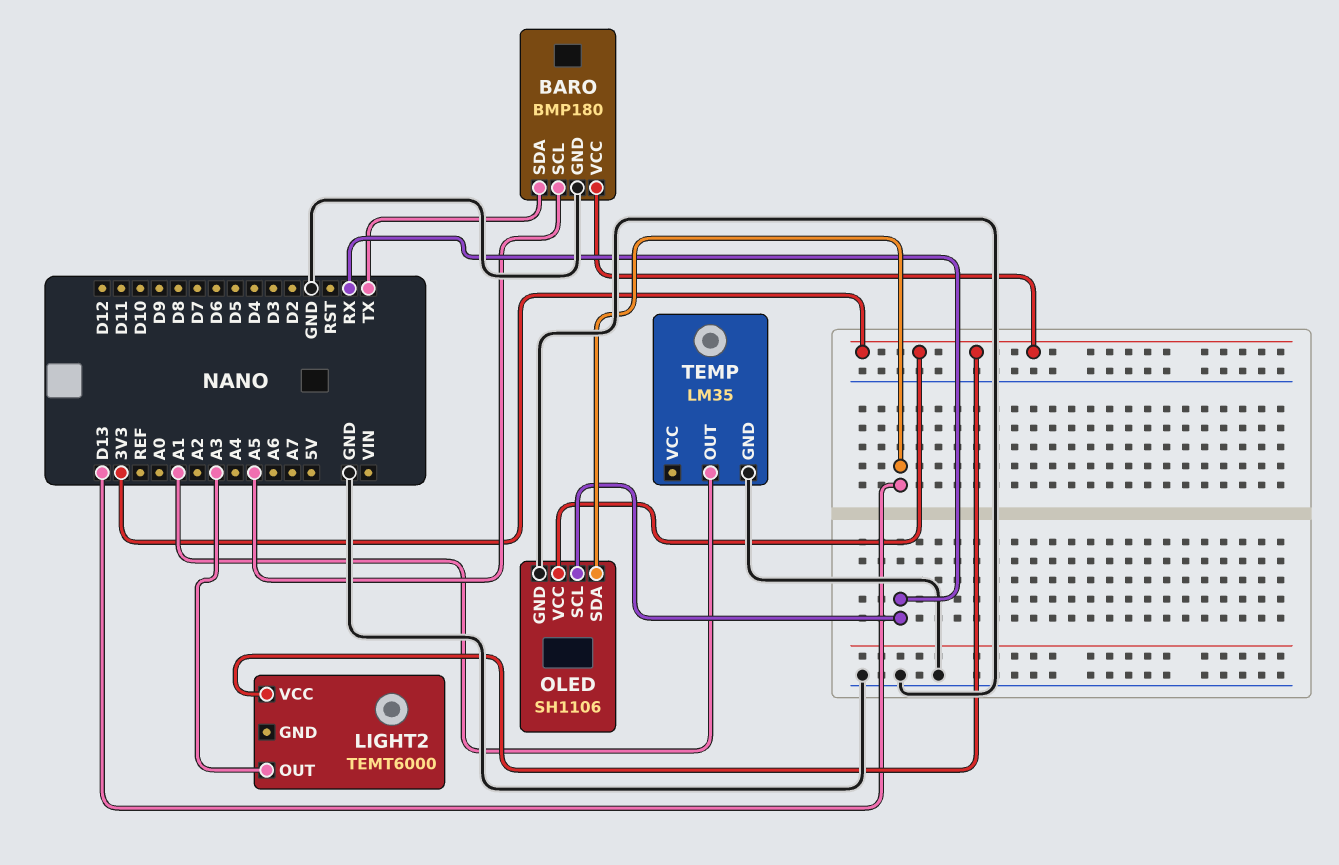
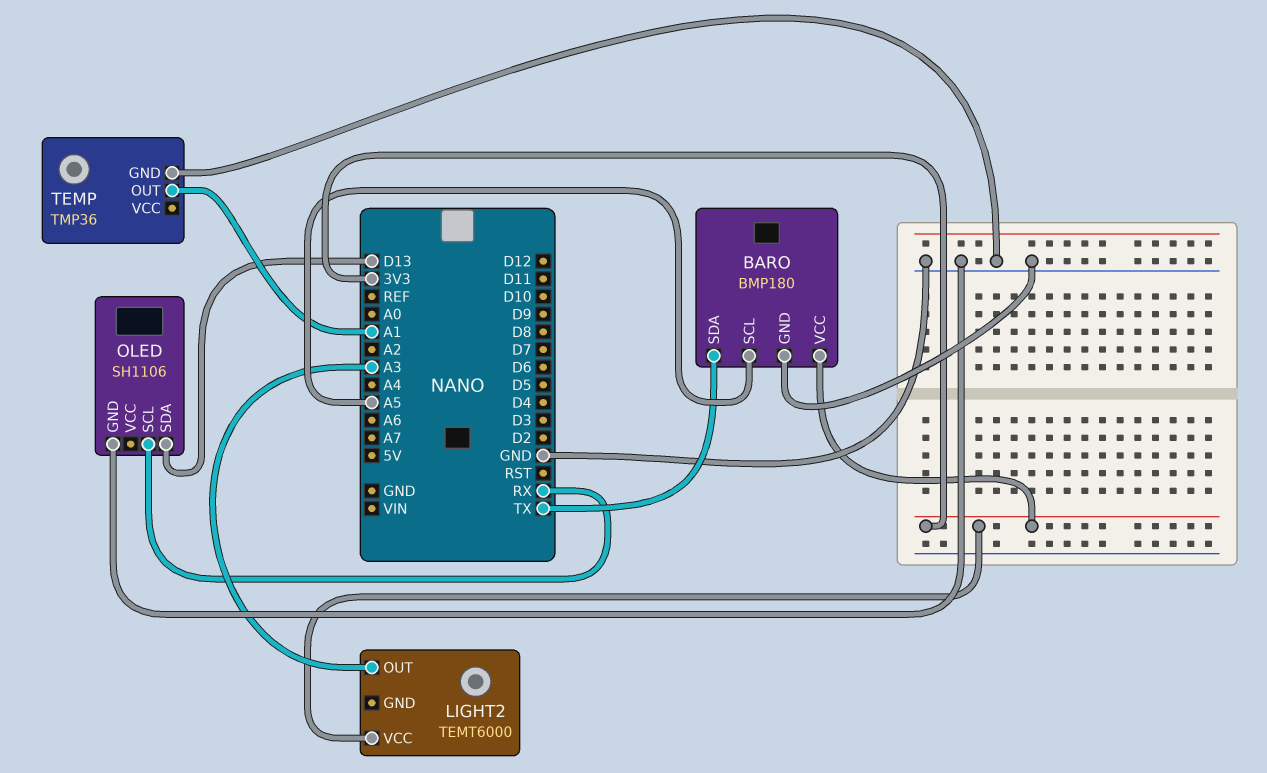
OLED pin VCC: 3V3 -> none
TEMP: LM35 -> TMP36

